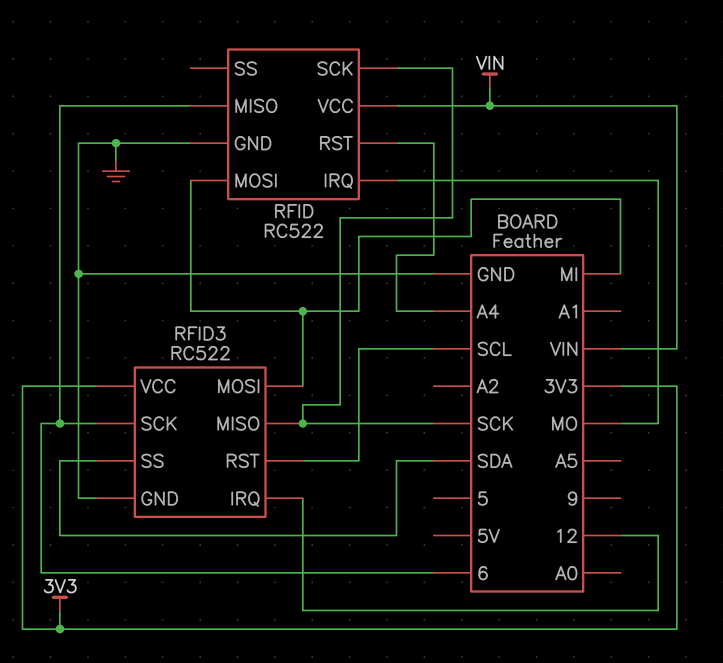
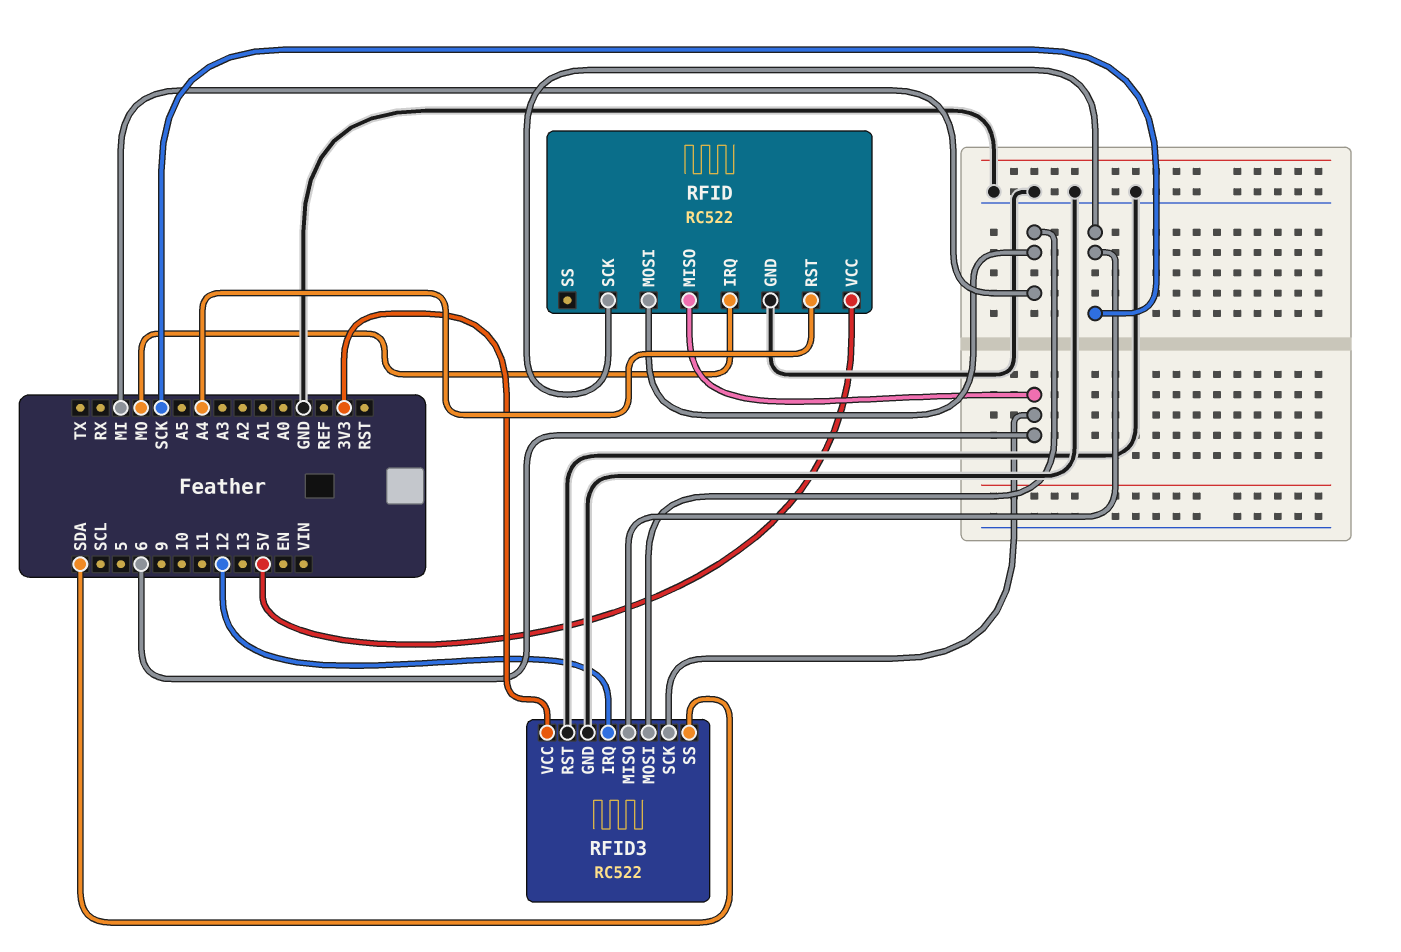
RFID pin VCC: VIN -> 5V
RFID3 pin RST: SCL -> GND

